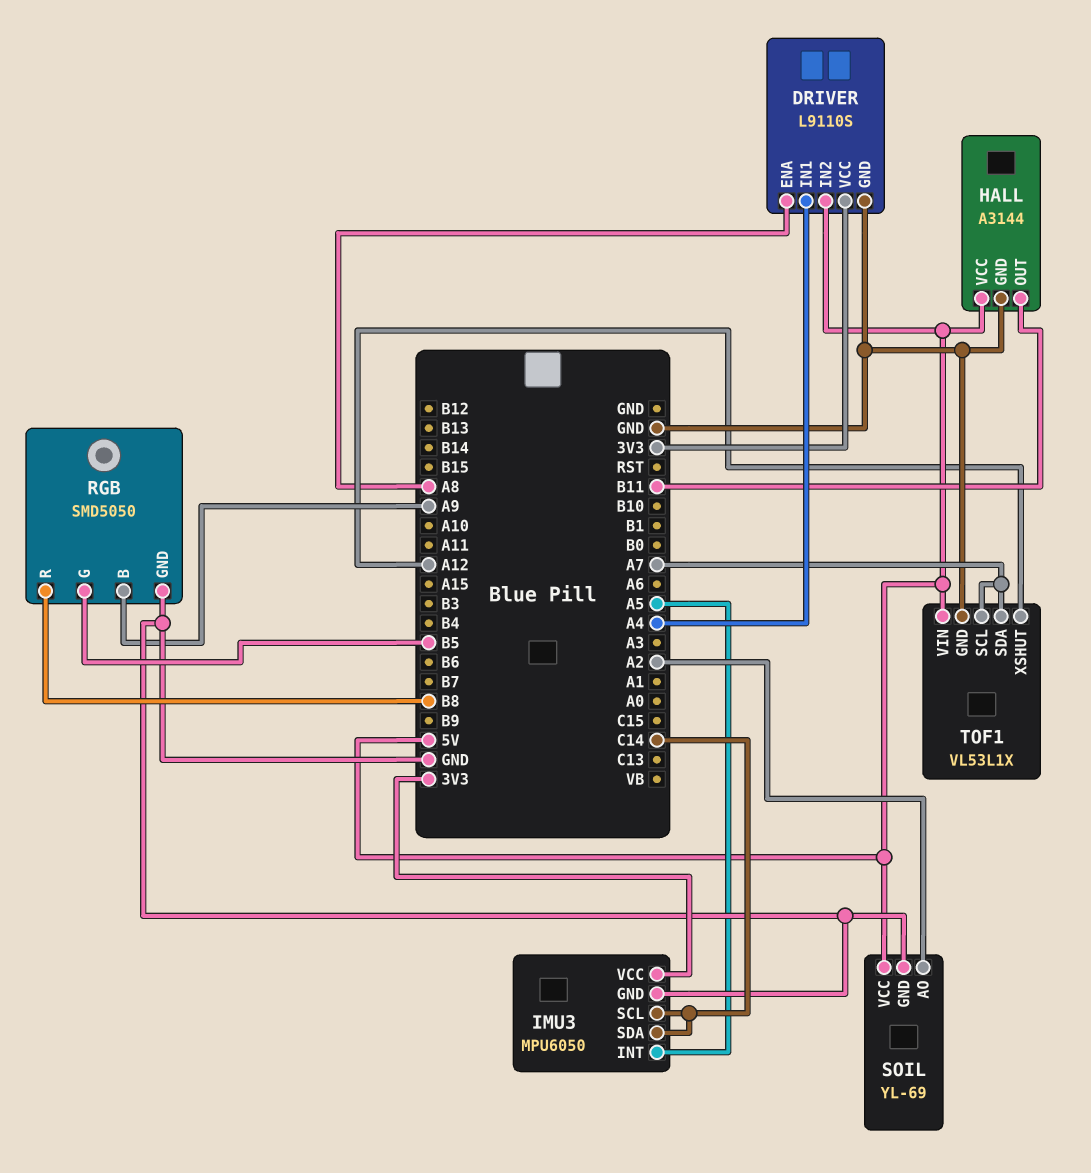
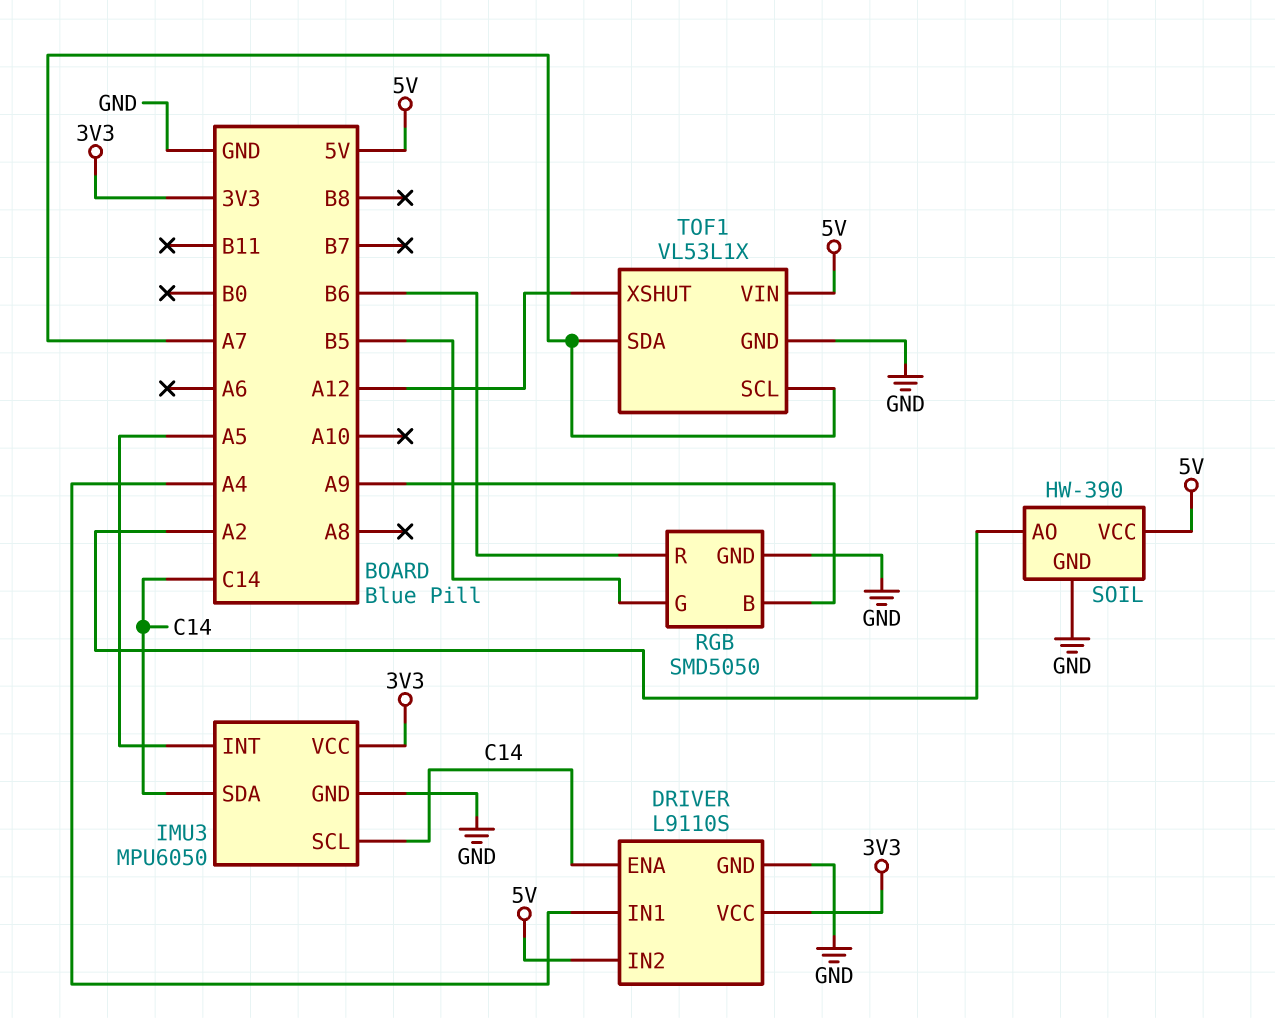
DRIVER pin ENA: A8 -> C14
HALL: A3144 -> none
HALL pin GND: GND -> none
HALL pin OUT: B11 -> none
HALL pin VCC: 5V -> none
RGB pin R: B8 -> B6
SOIL: YL-69 -> HW-390

